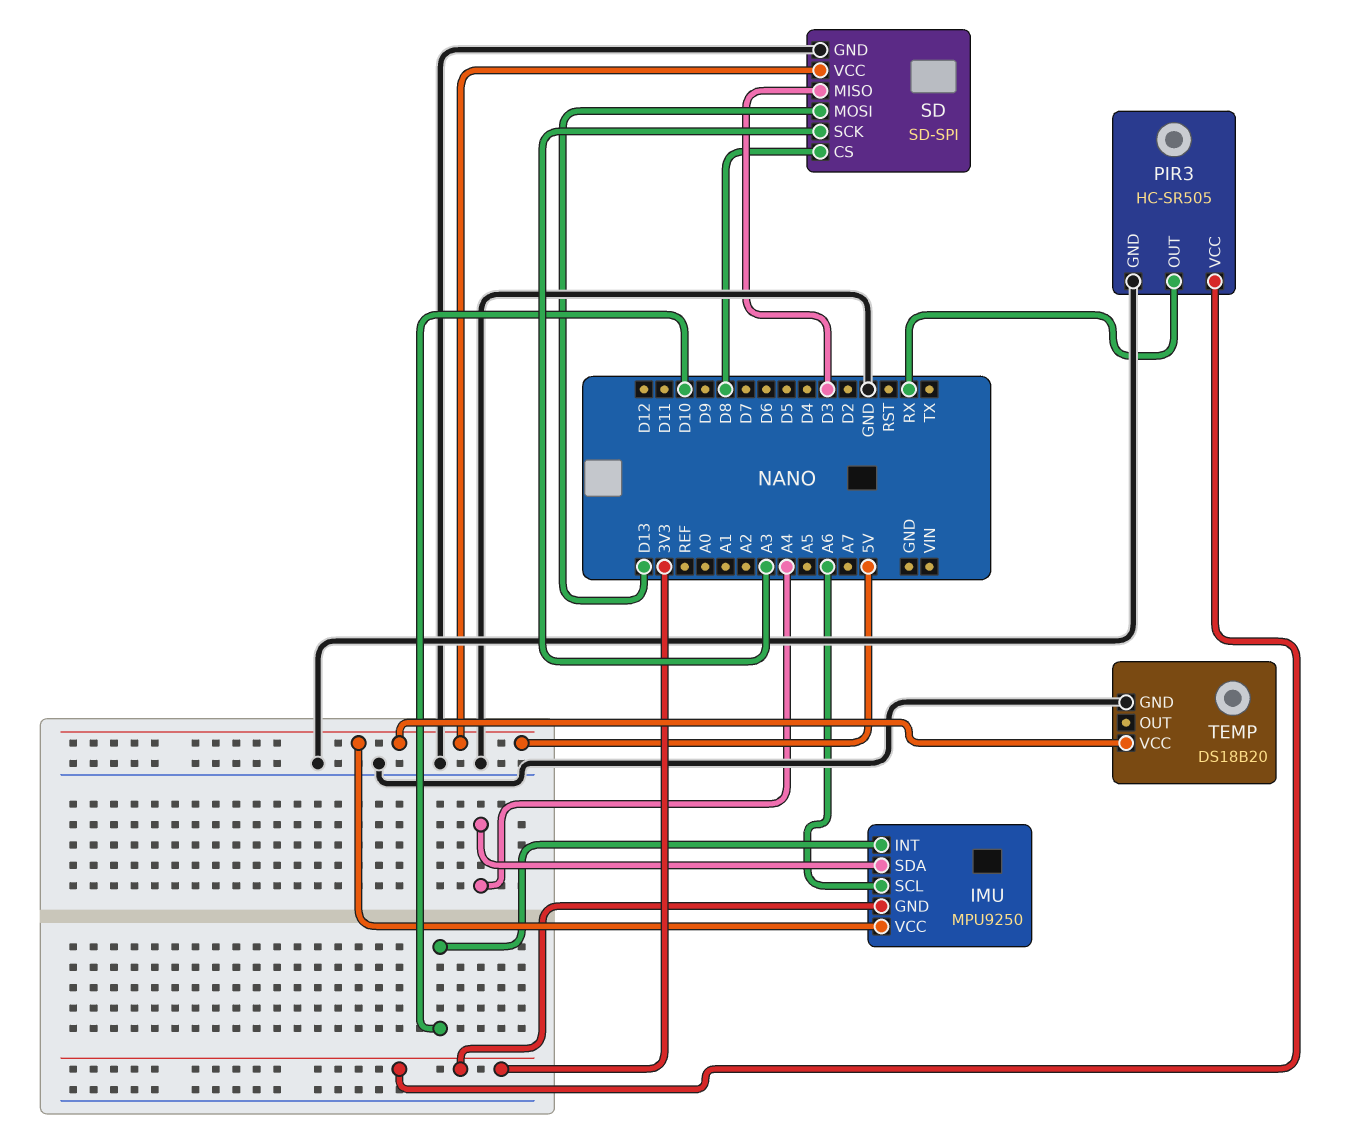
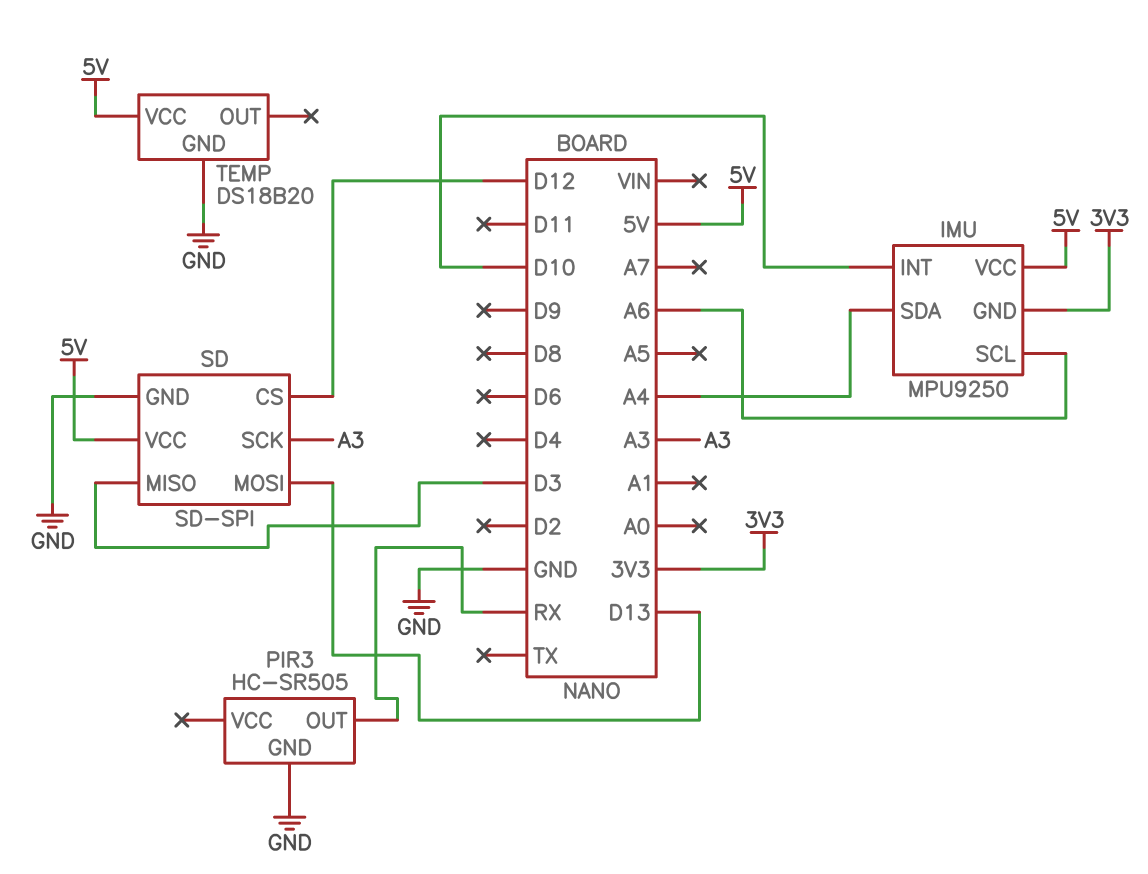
PIR3 pin VCC: 3V3 -> none
SD pin CS: D8 -> D12

